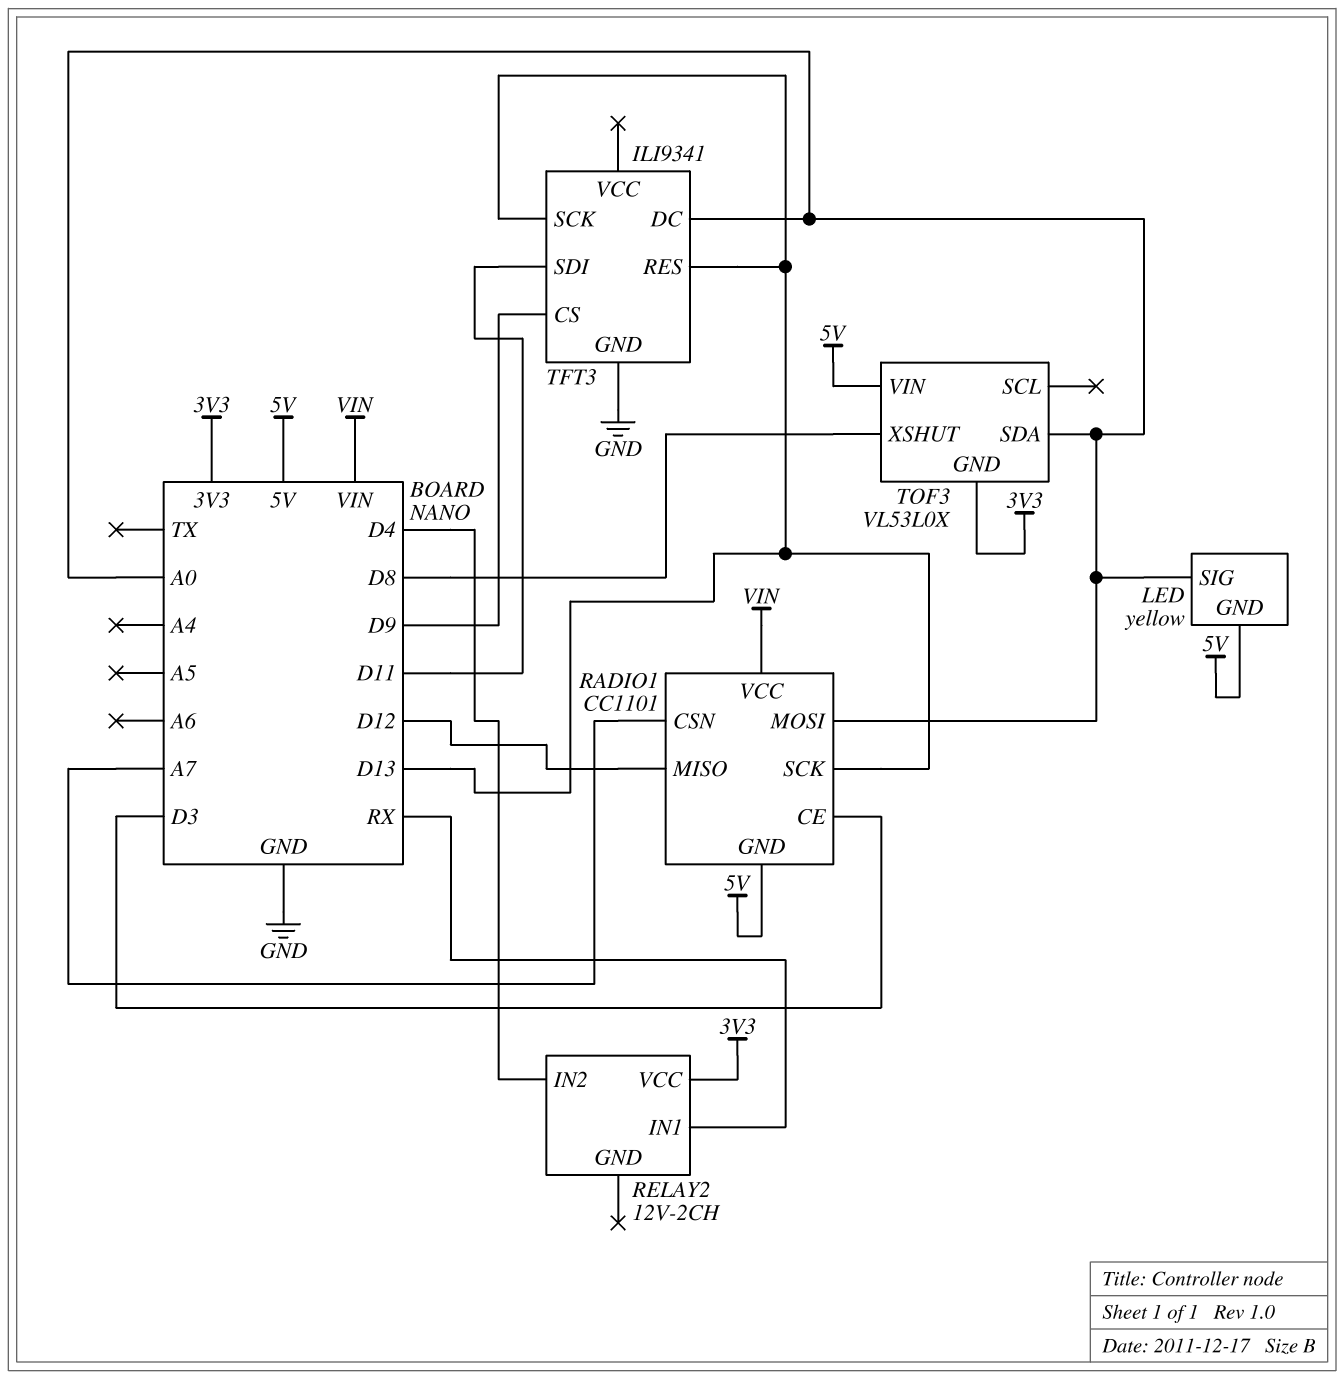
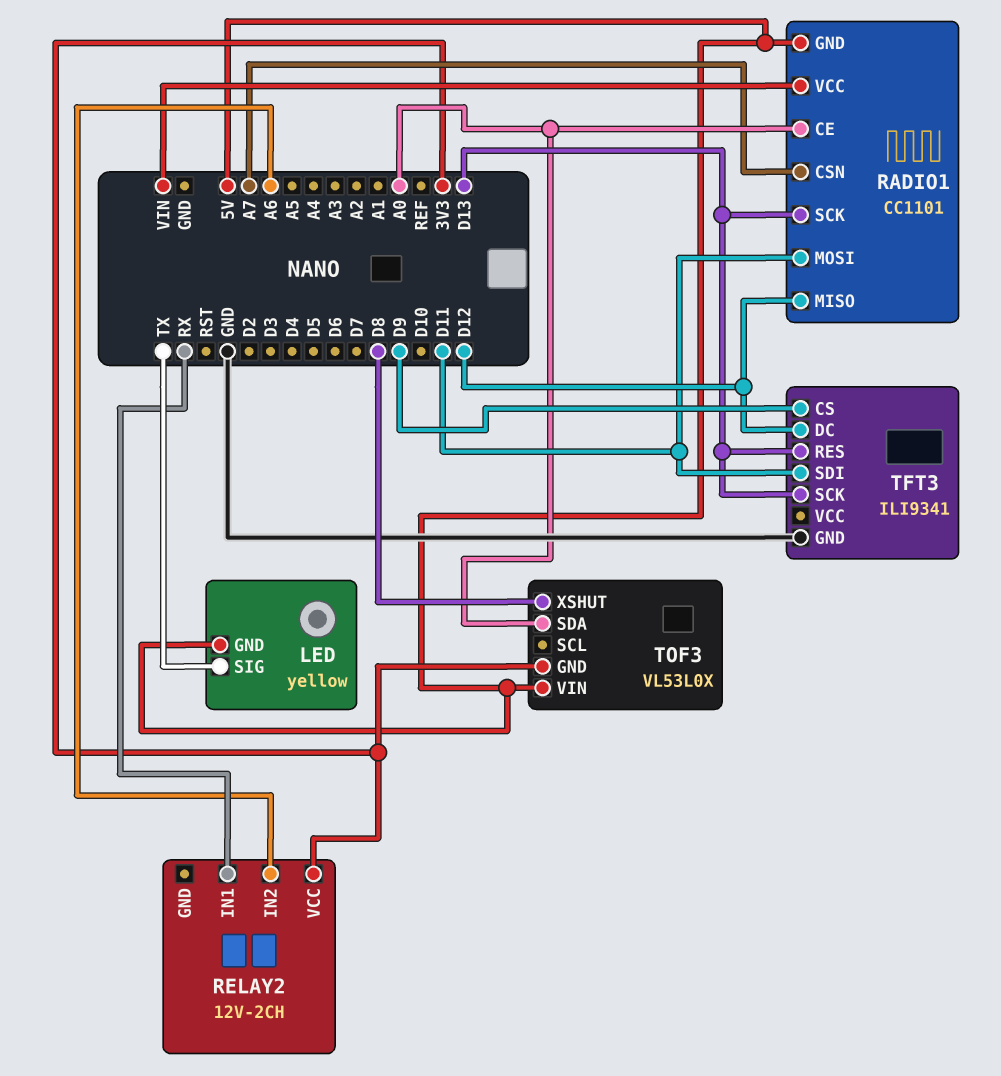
LED pin SIG: A0 -> TX
RADIO1 pin CE: D3 -> A0
RADIO1 pin MOSI: A0 -> D11
RELAY2 pin IN2: D4 -> A6
TFT3 pin DC: A0 -> D12

